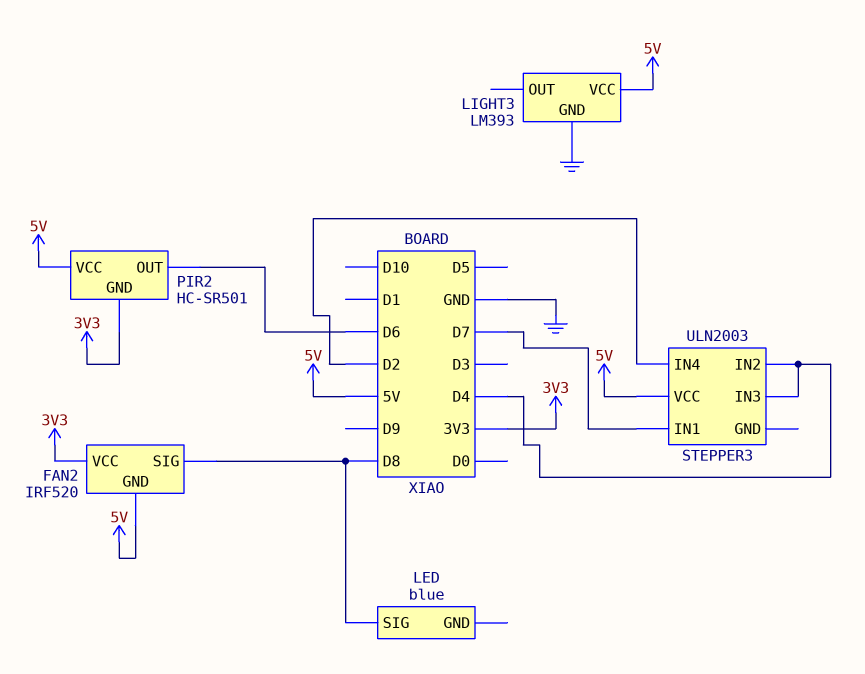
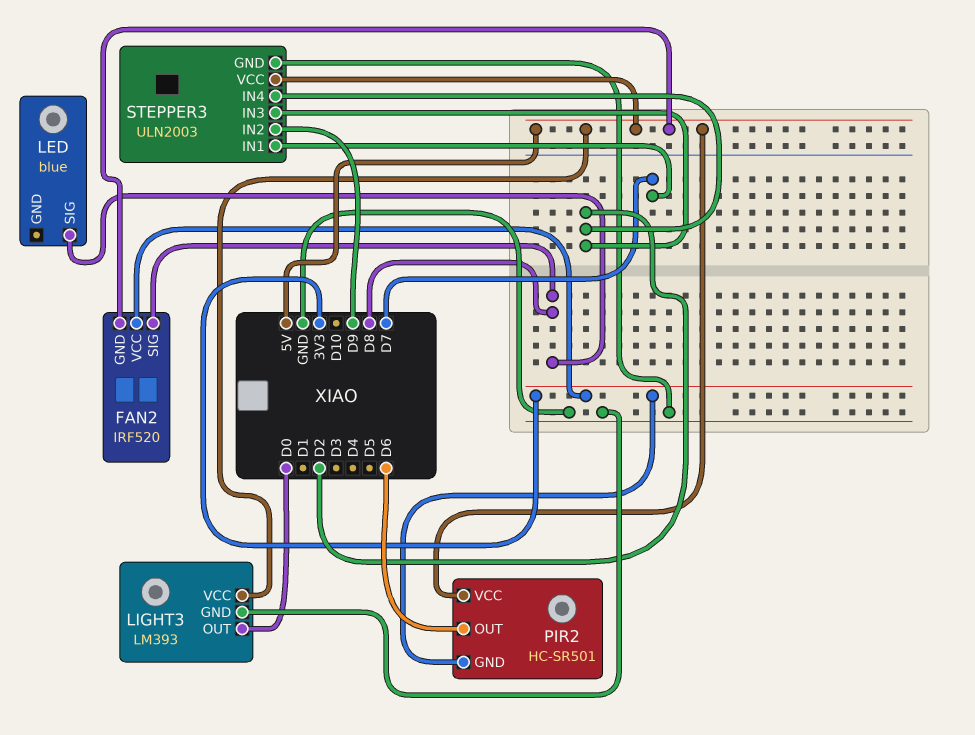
LIGHT3 pin OUT: none -> D0
STEPPER3 pin GND: none -> GND
STEPPER3 pin IN2: D4 -> D9
STEPPER3 pin IN3: D4 -> D2

